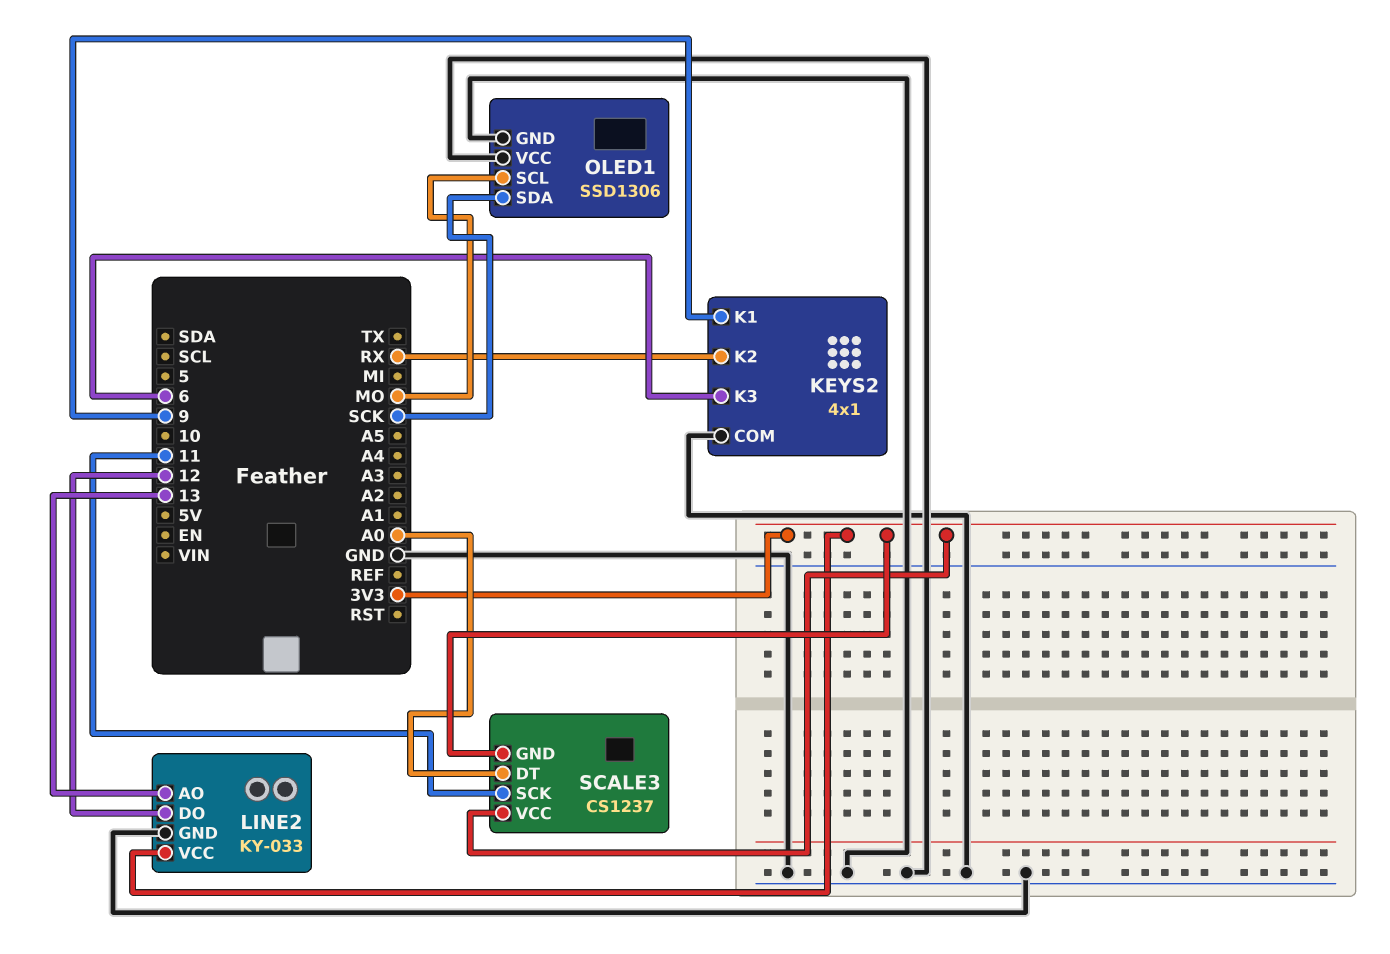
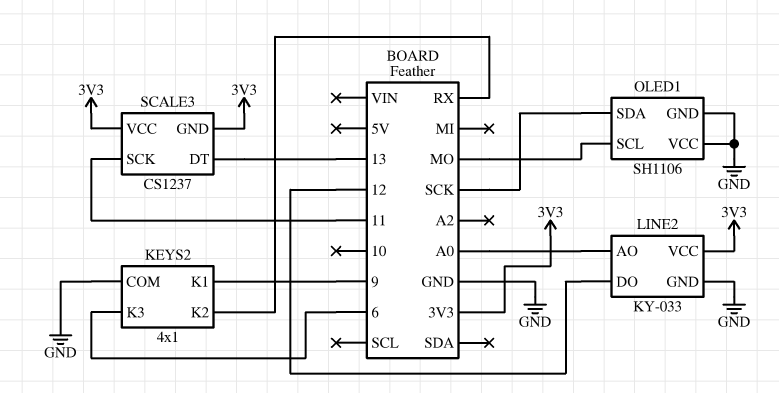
LINE2 pin AO: 13 -> A0
OLED1: SSD1306 -> SH1106
SCALE3 pin DT: A0 -> 13

